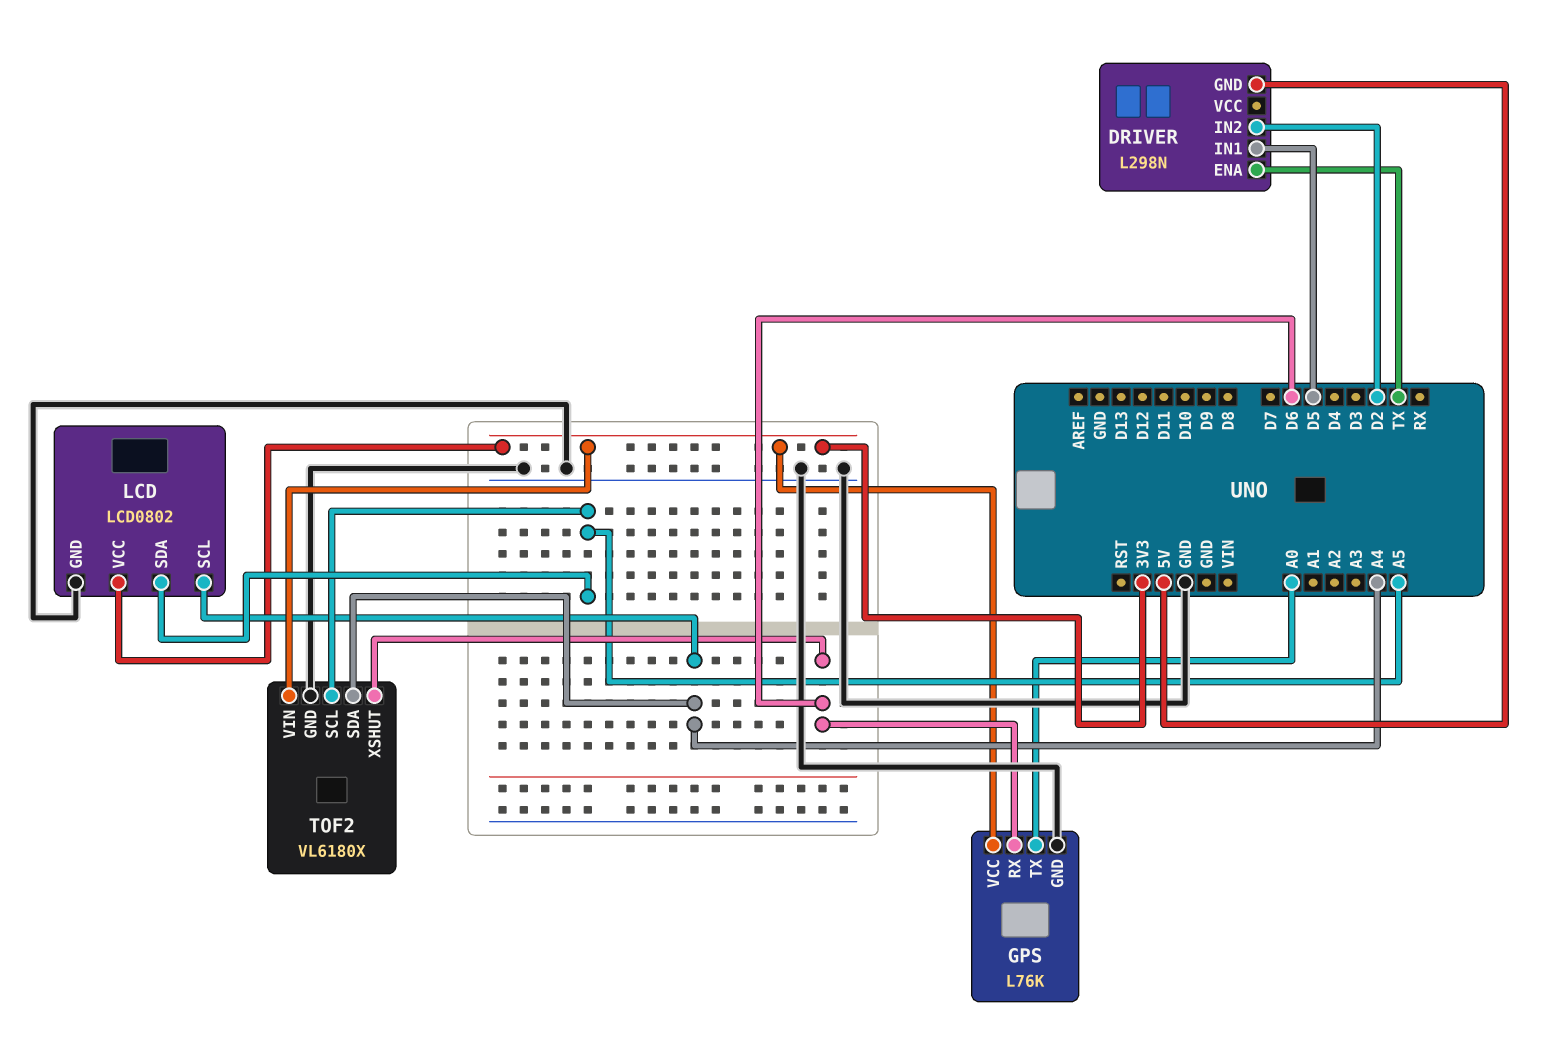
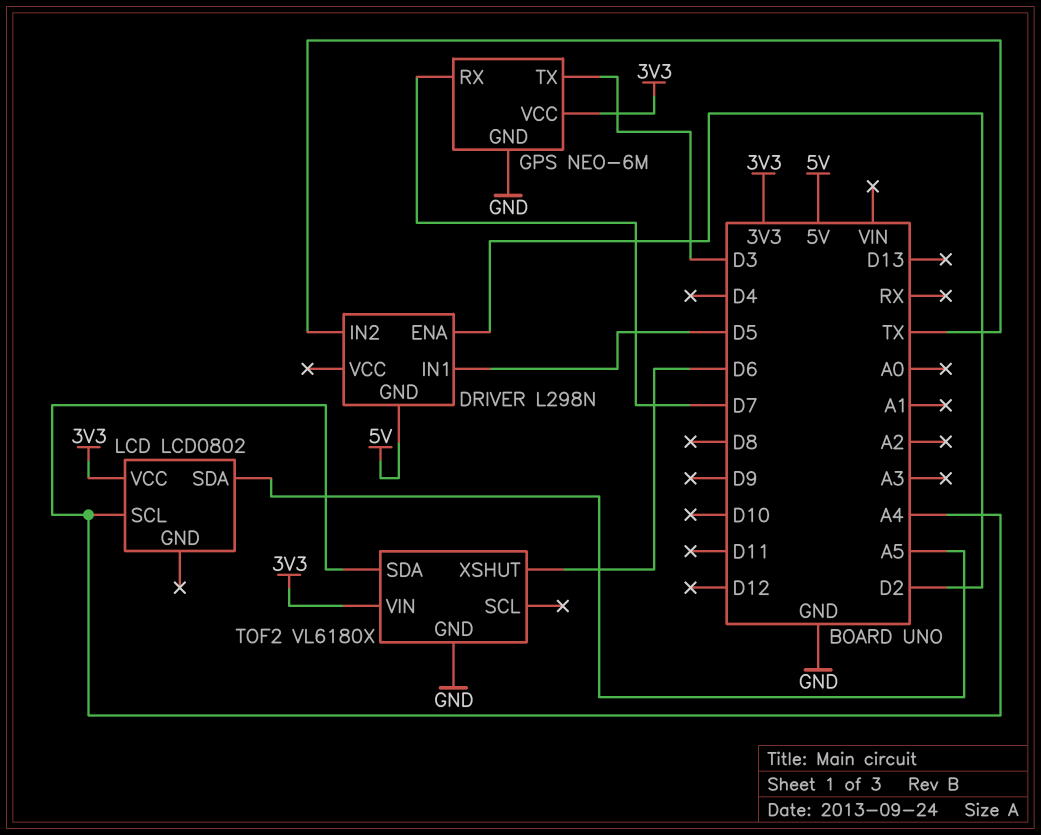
DRIVER pin ENA: TX -> D2
DRIVER pin IN2: D2 -> TX
GPS: L76K -> NEO-6M
GPS pin RX: D6 -> D7
GPS pin TX: A0 -> D3
LCD pin GND: GND -> none
TOF2 pin SCL: A5 -> none

